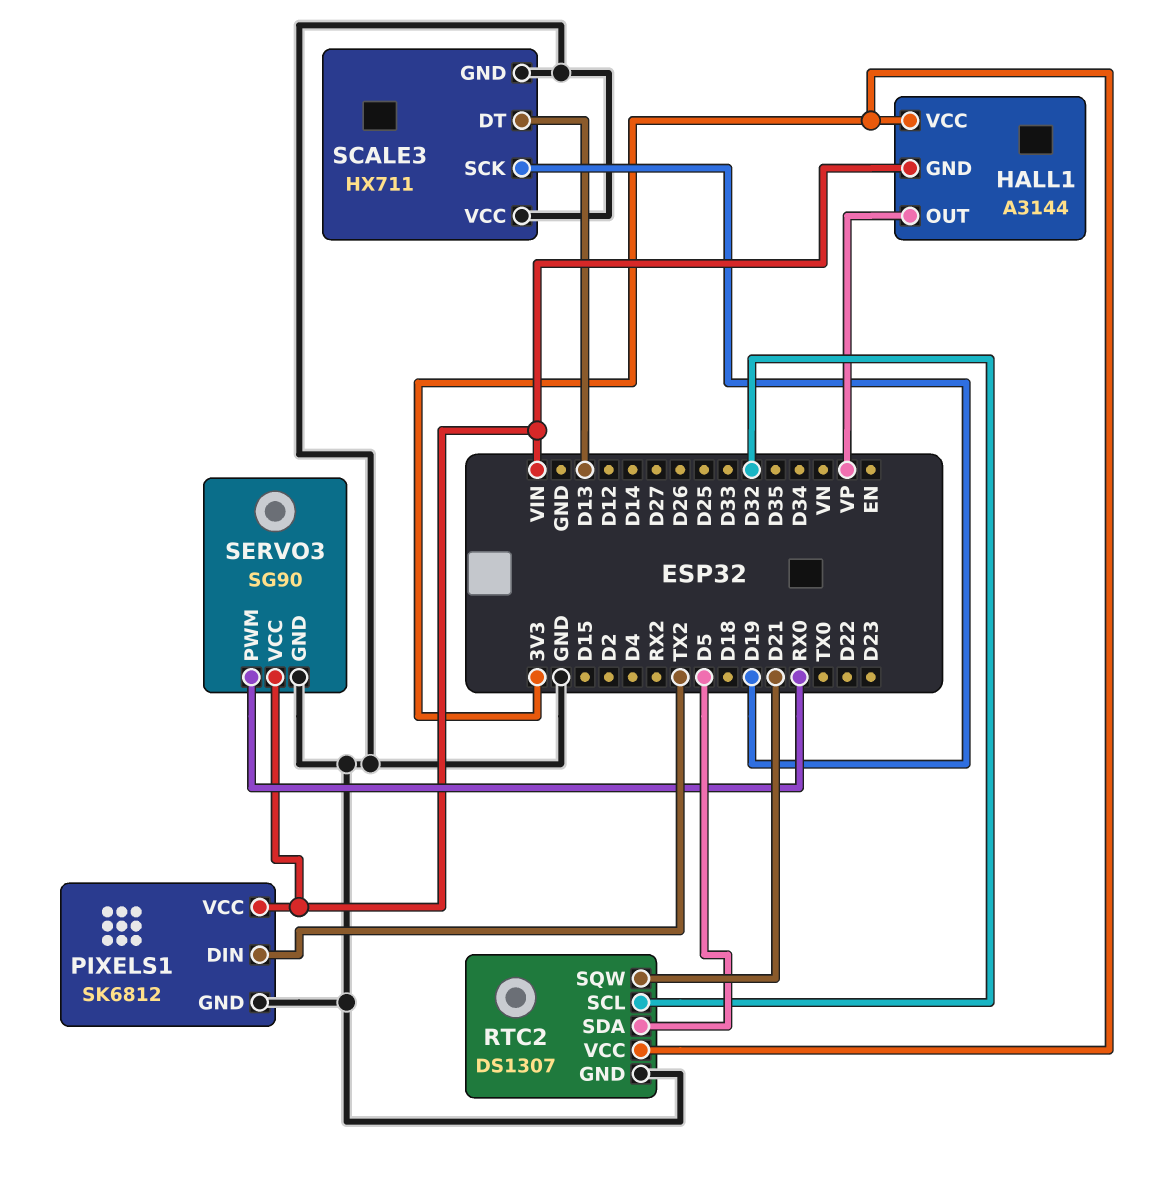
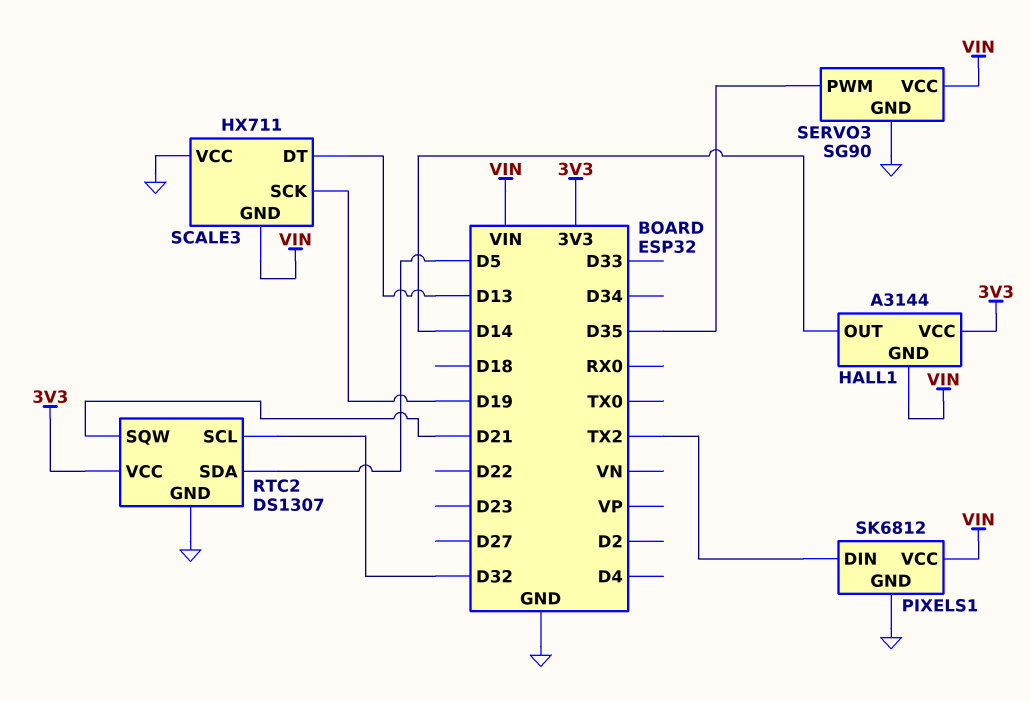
HALL1 pin OUT: VP -> D14
SCALE3 pin GND: GND -> VIN
SERVO3 pin PWM: RX0 -> D35

